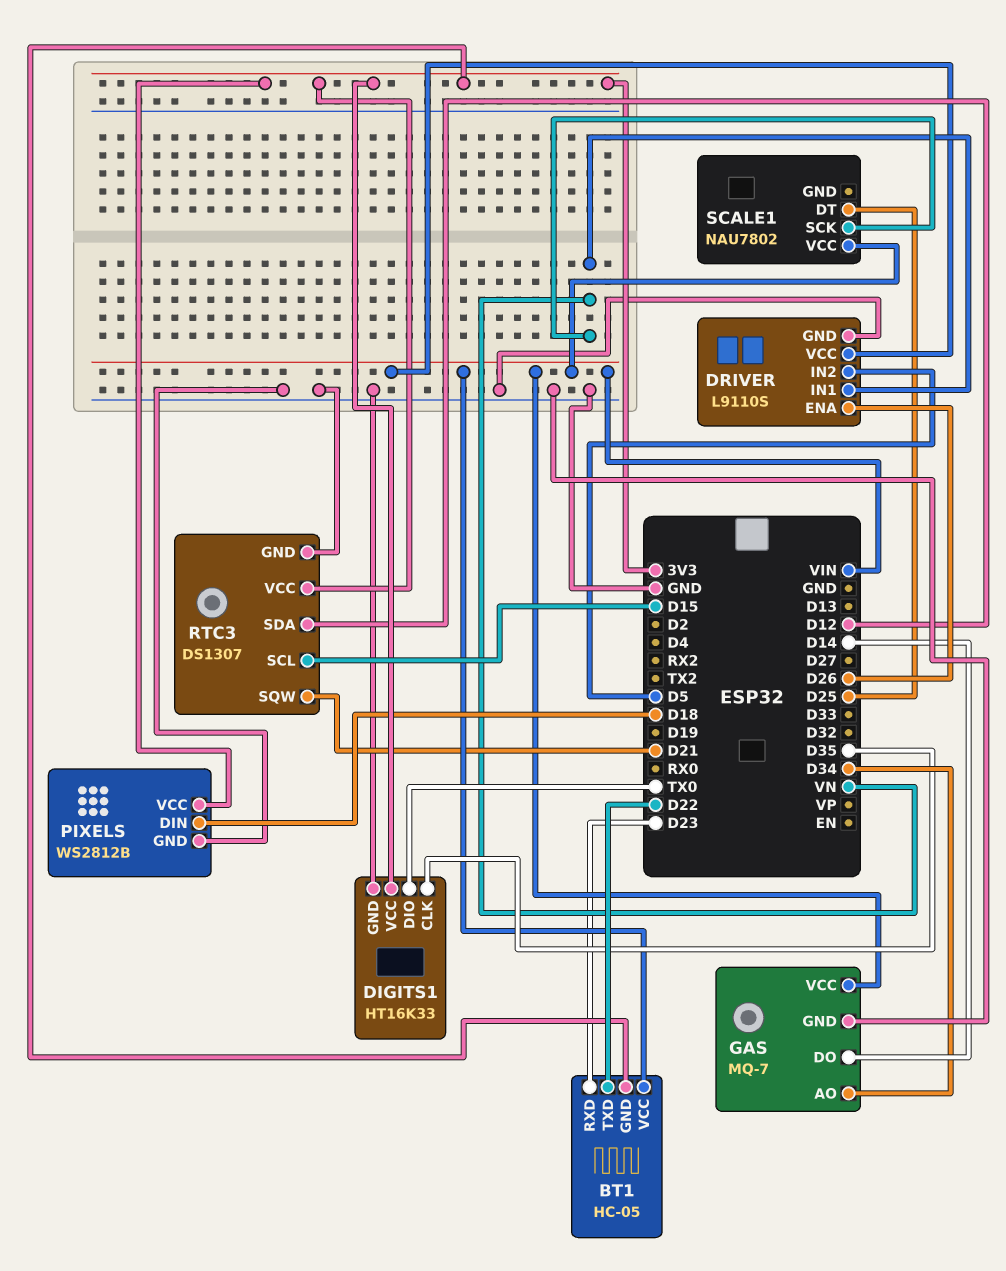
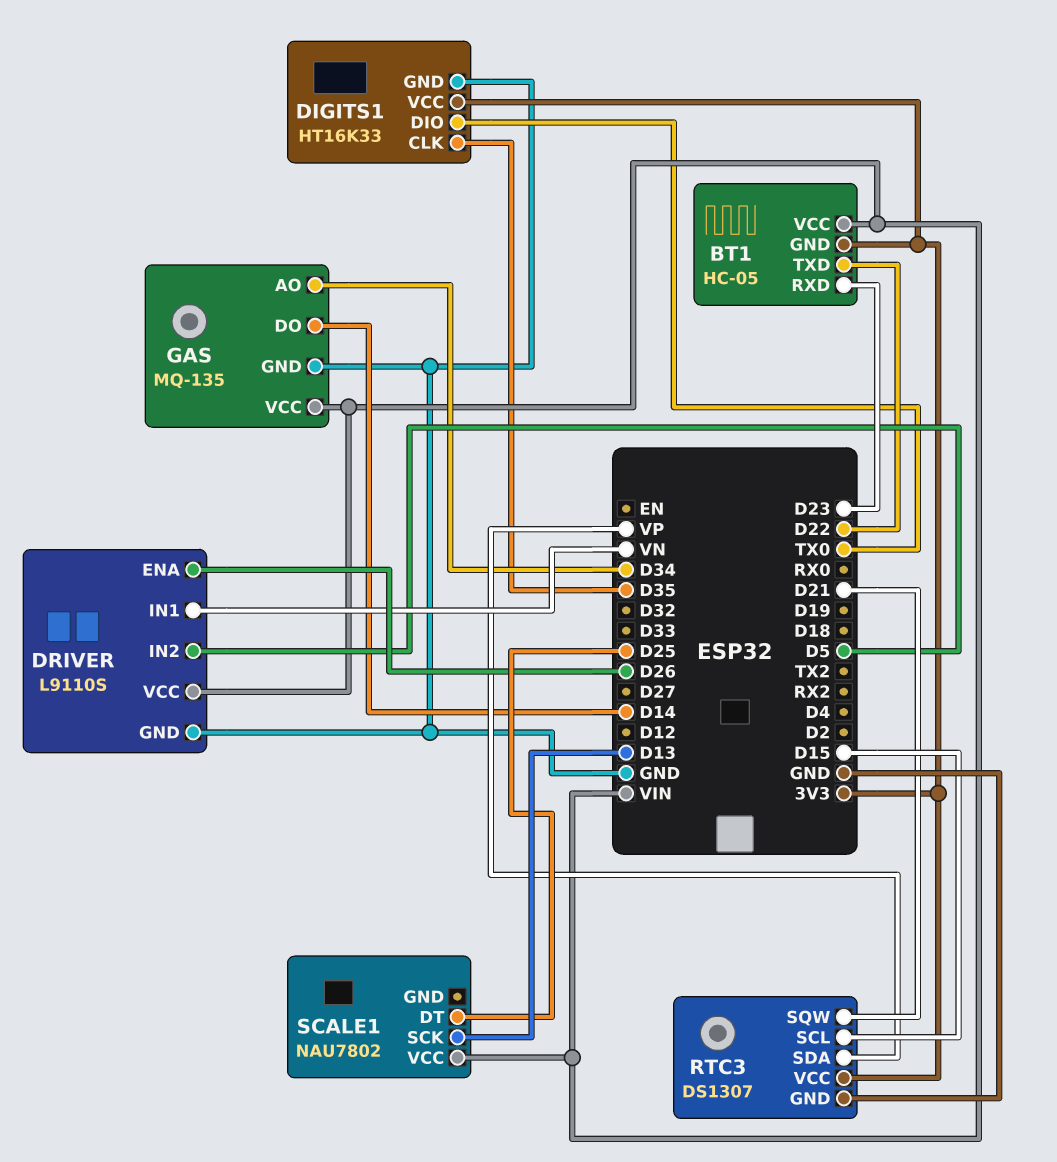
GAS: MQ-7 -> MQ-135
PIXELS: WS2812B -> none
PIXELS pin DIN: D18 -> none
PIXELS pin GND: GND -> none
PIXELS pin VCC: 3V3 -> none
RTC3 pin SDA: D12 -> VP
SCALE1 pin SCK: VN -> D13

